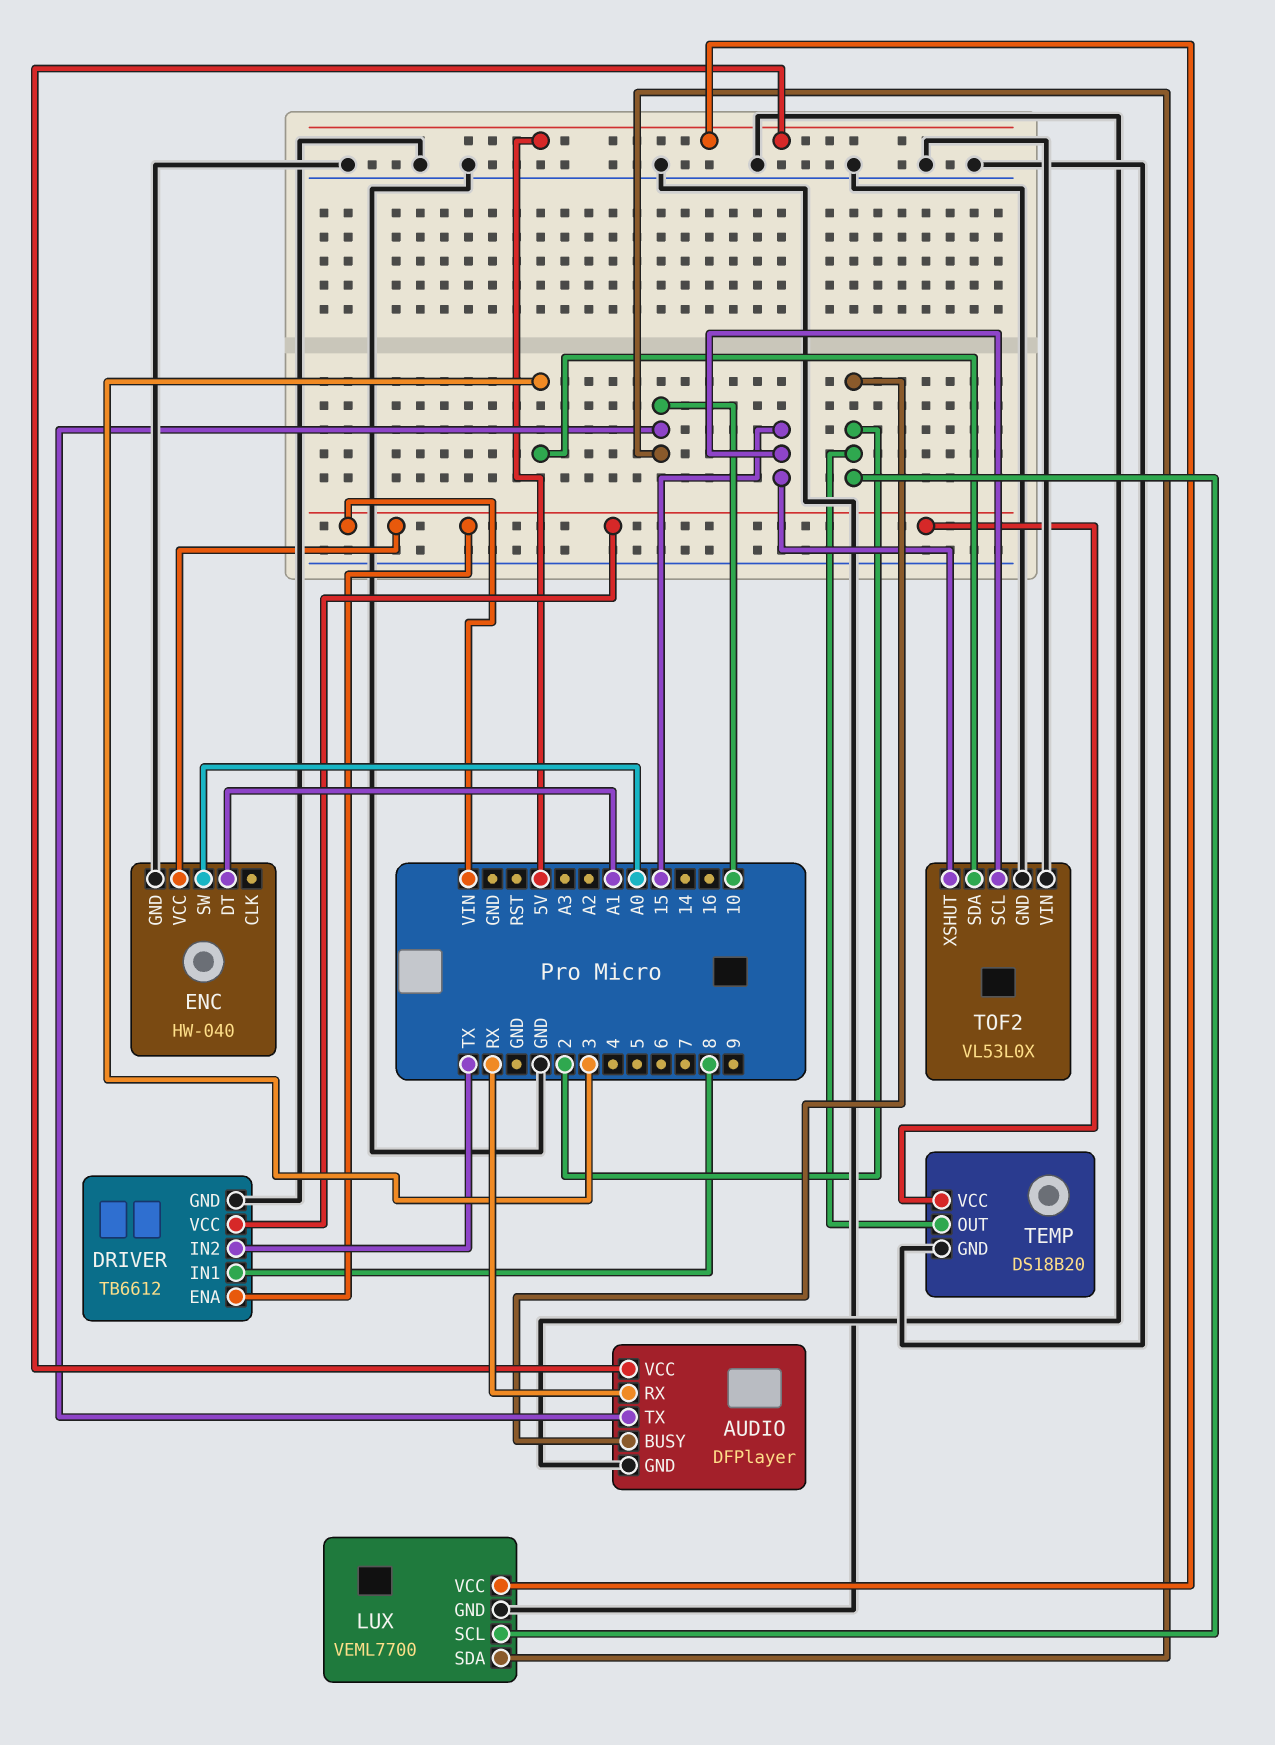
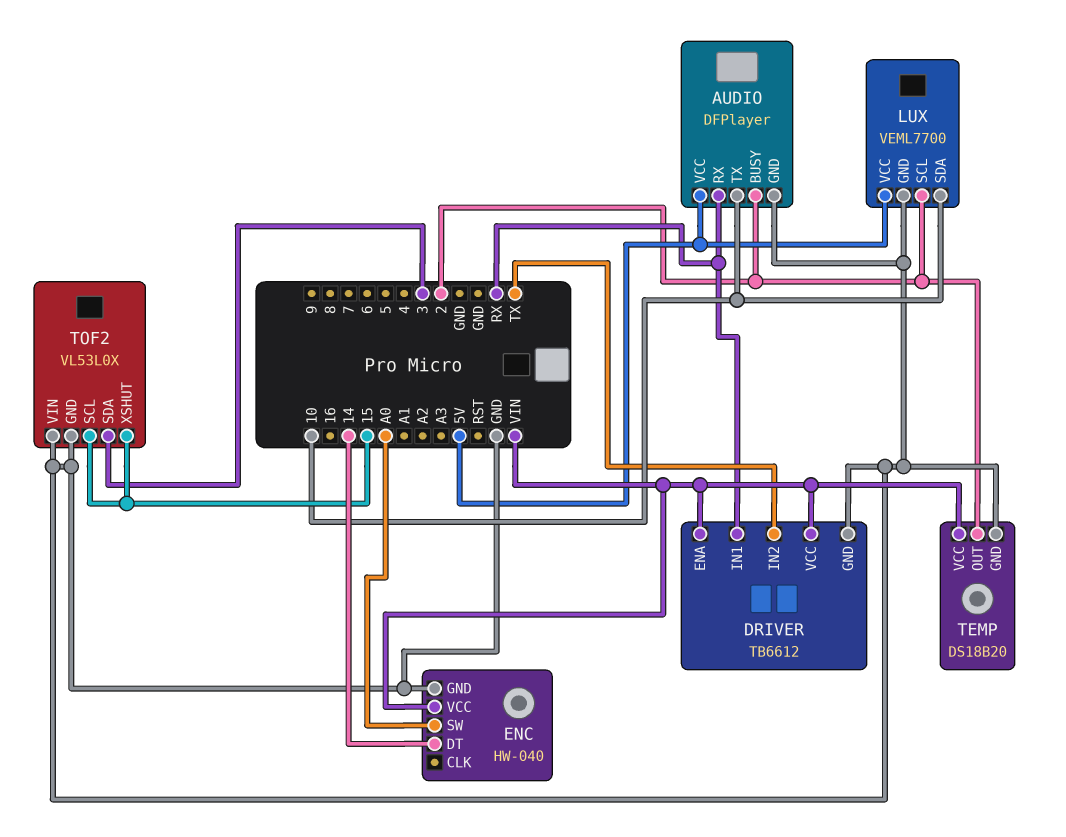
DRIVER pin IN1: 8 -> RX
ENC pin DT: A1 -> 14

